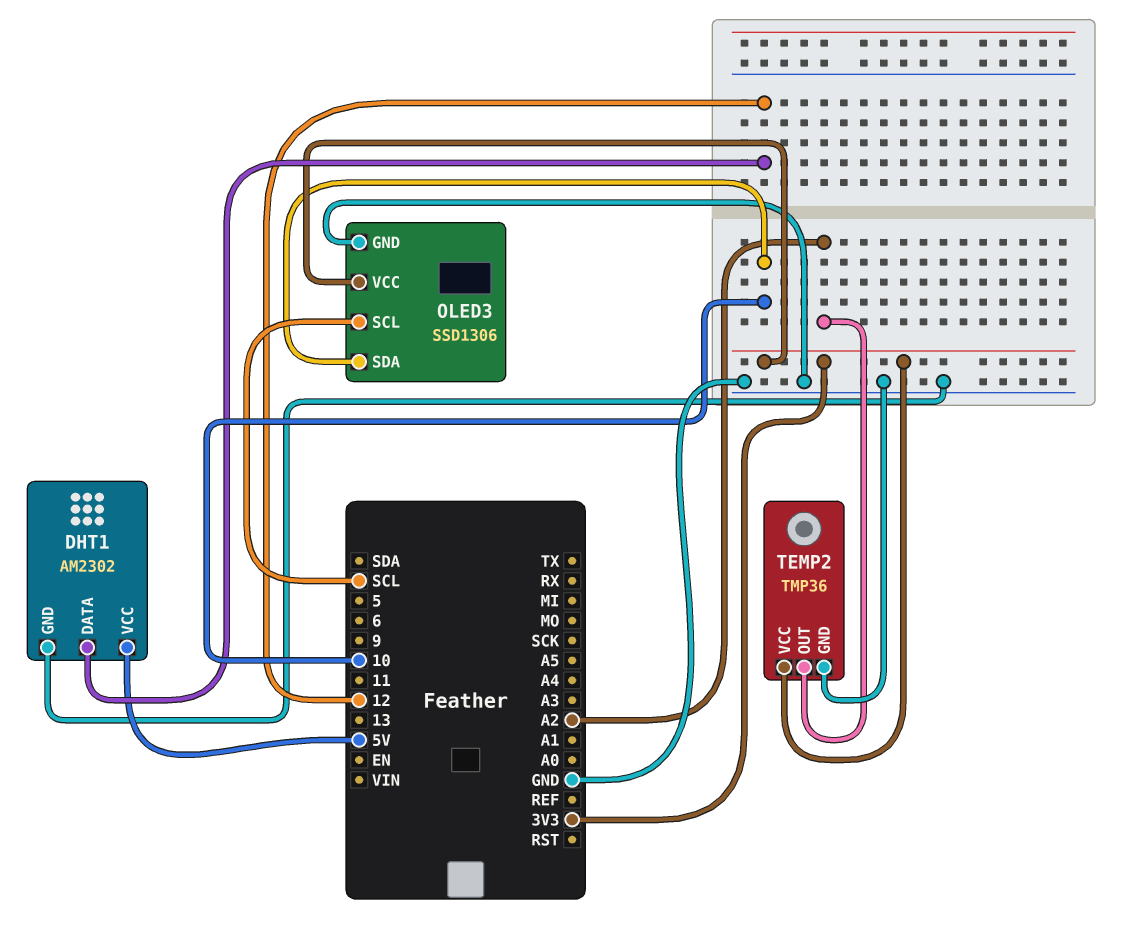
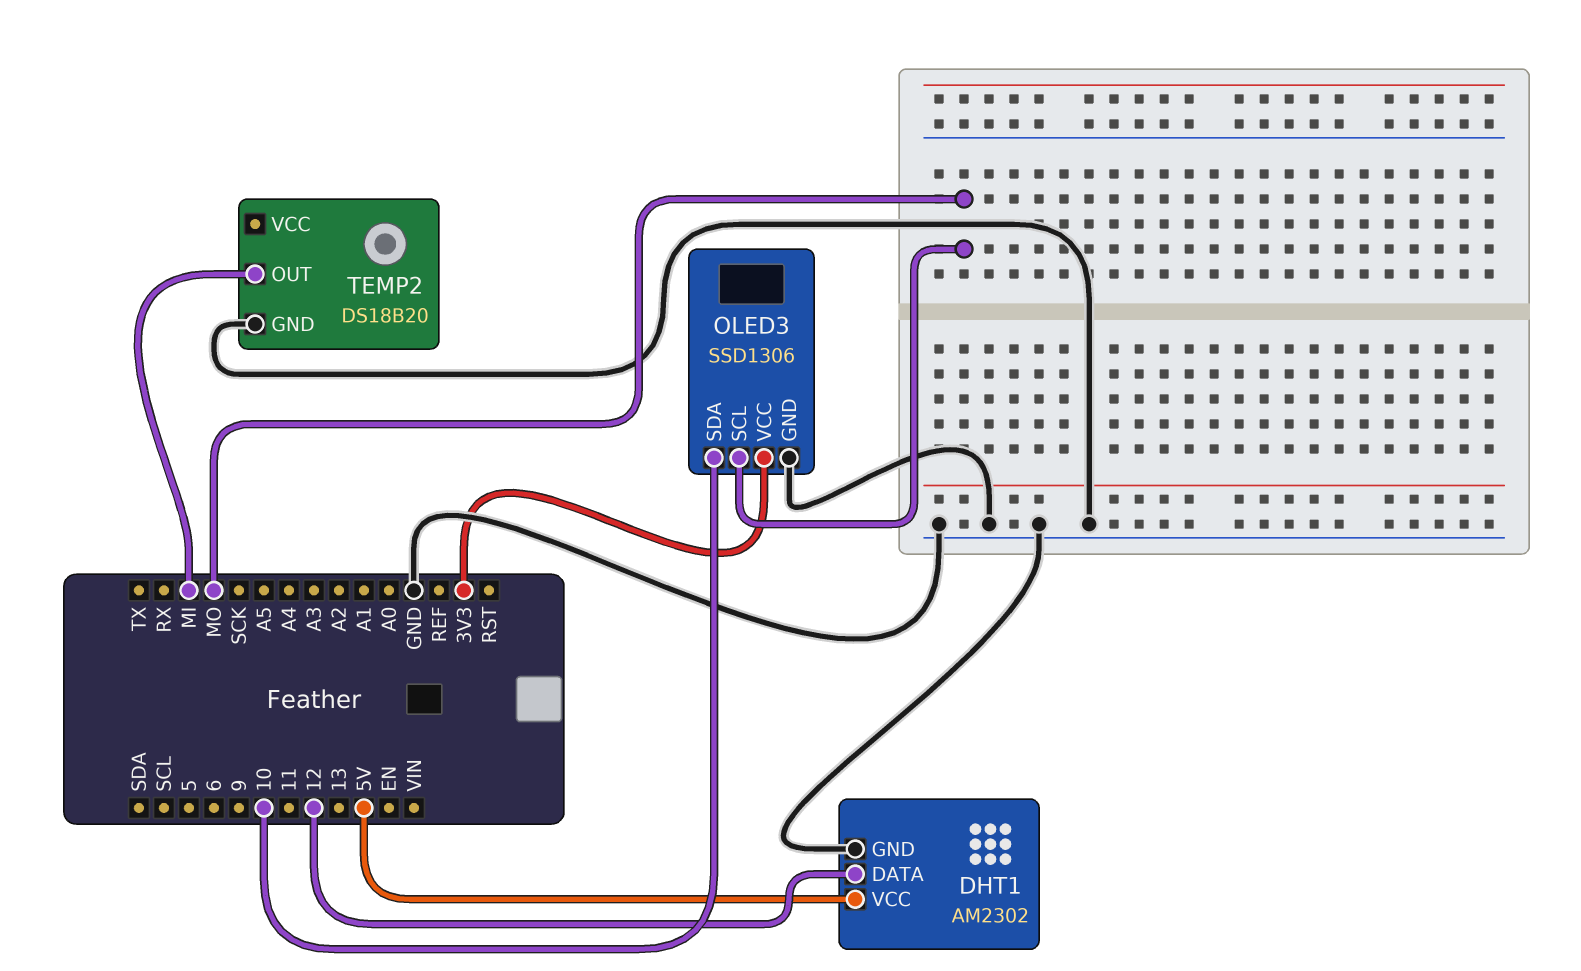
OLED3 pin SCL: SCL -> MO
TEMP2: TMP36 -> DS18B20
TEMP2 pin OUT: A2 -> MI
TEMP2 pin VCC: 3V3 -> none

